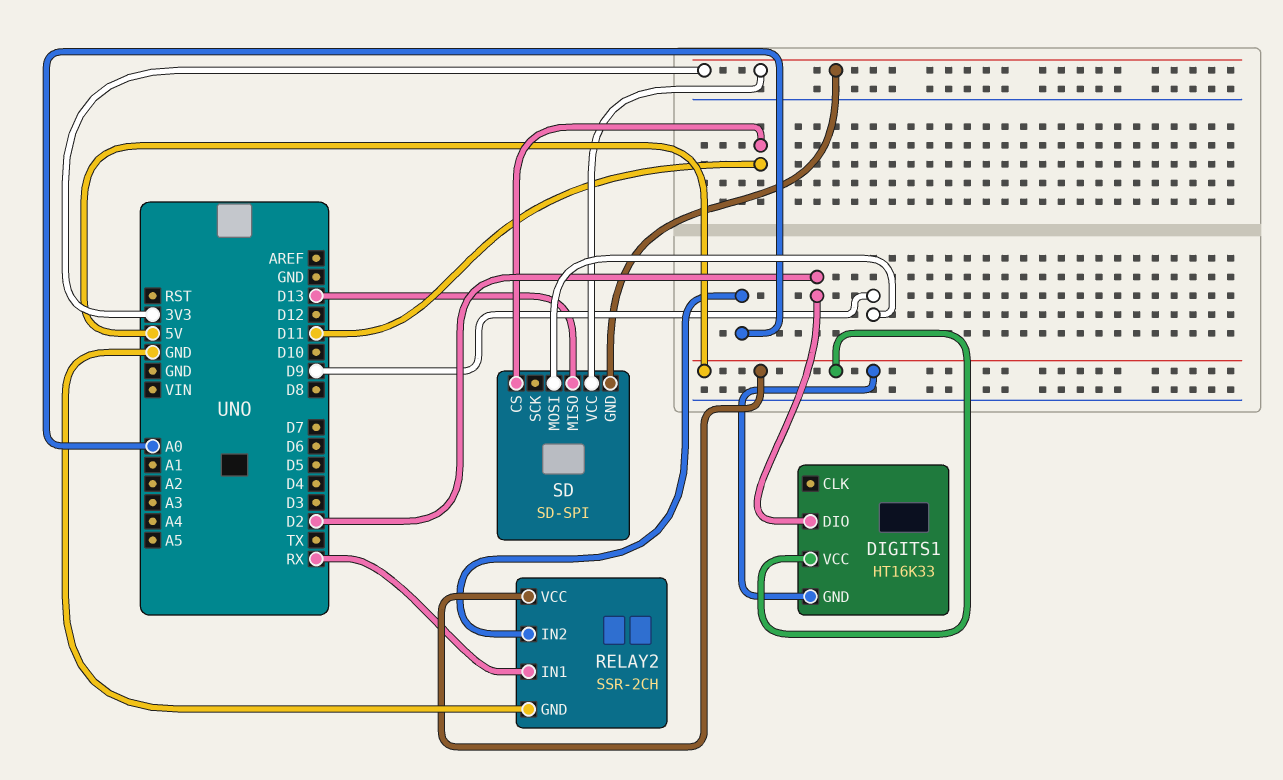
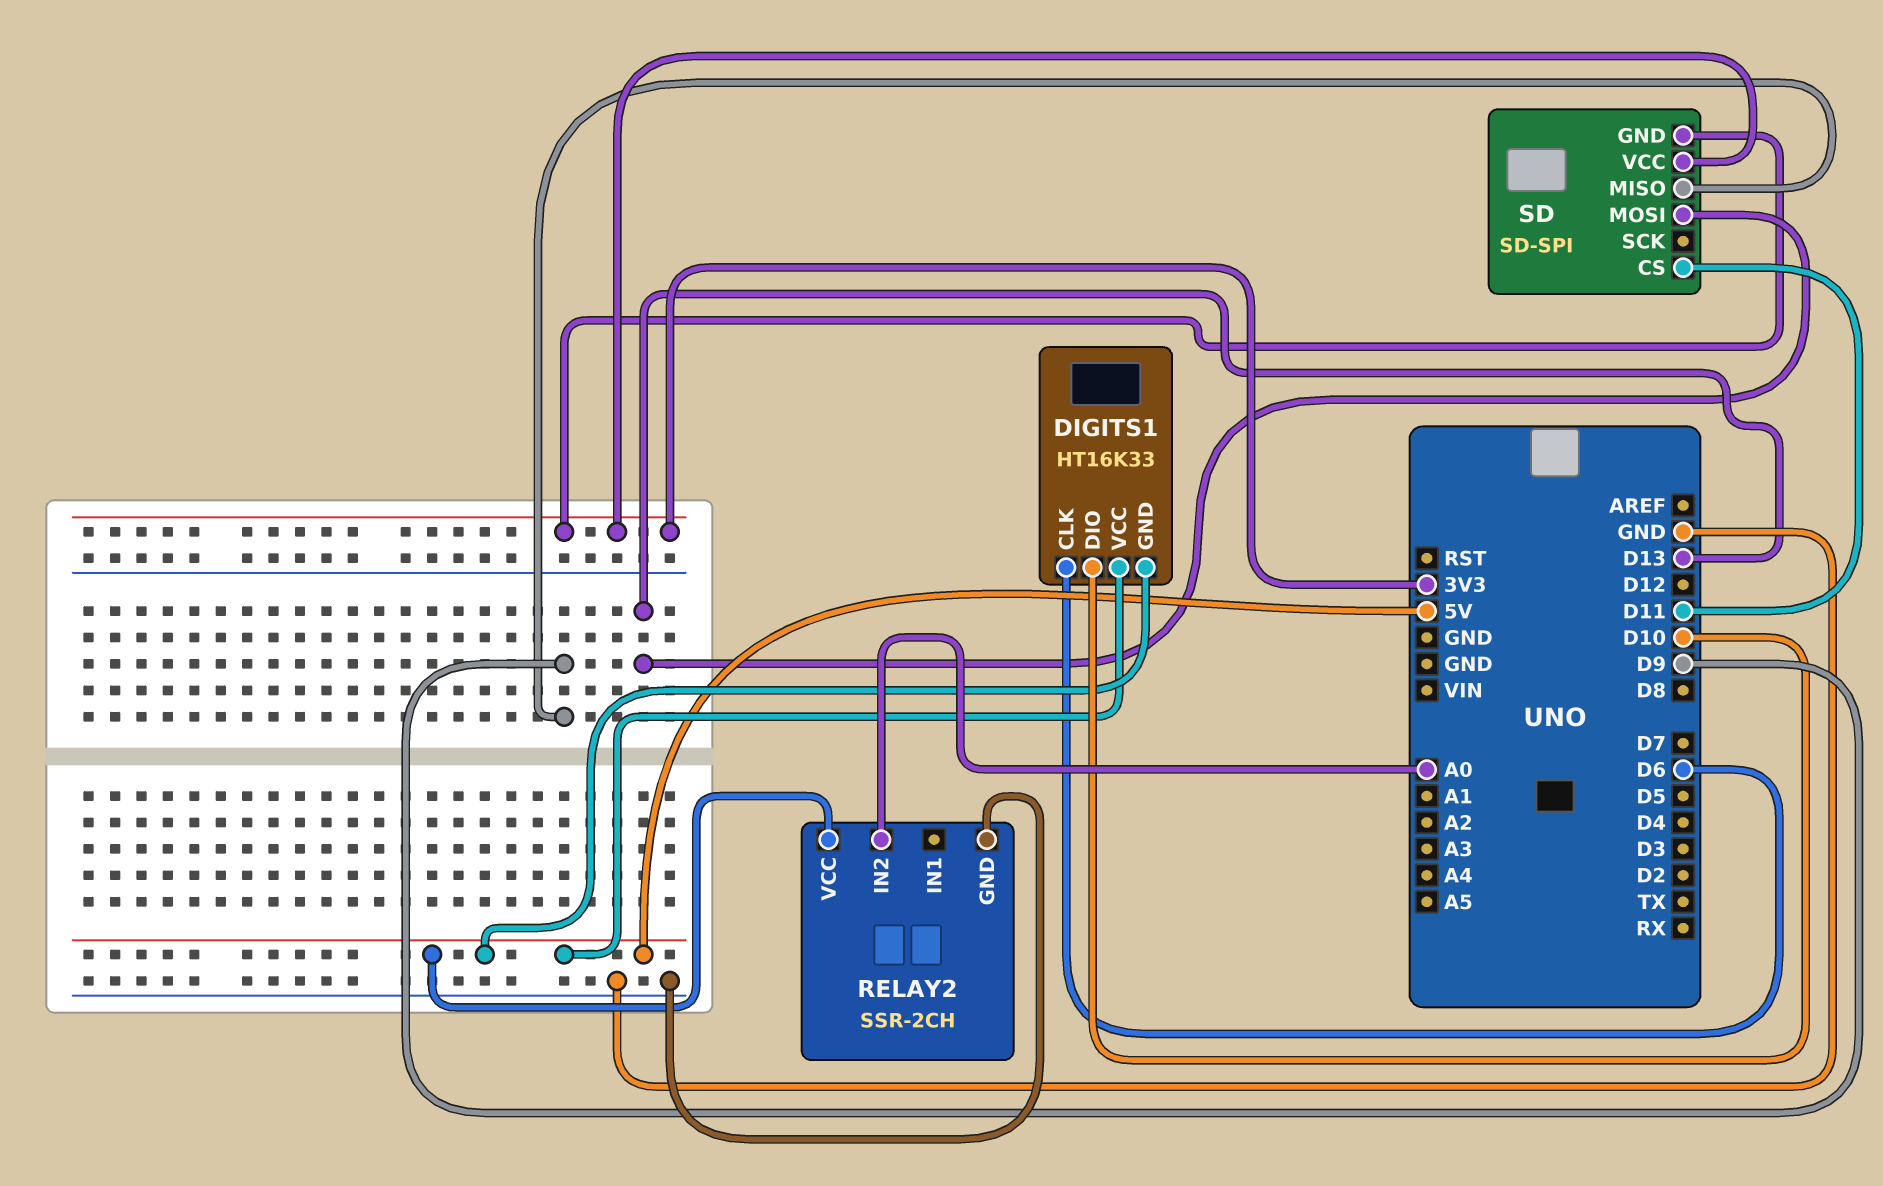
DIGITS1 pin CLK: none -> D6
DIGITS1 pin DIO: D2 -> D10
RELAY2 pin IN1: RX -> none
SD pin MISO: D13 -> D9
SD pin MOSI: D9 -> D13

